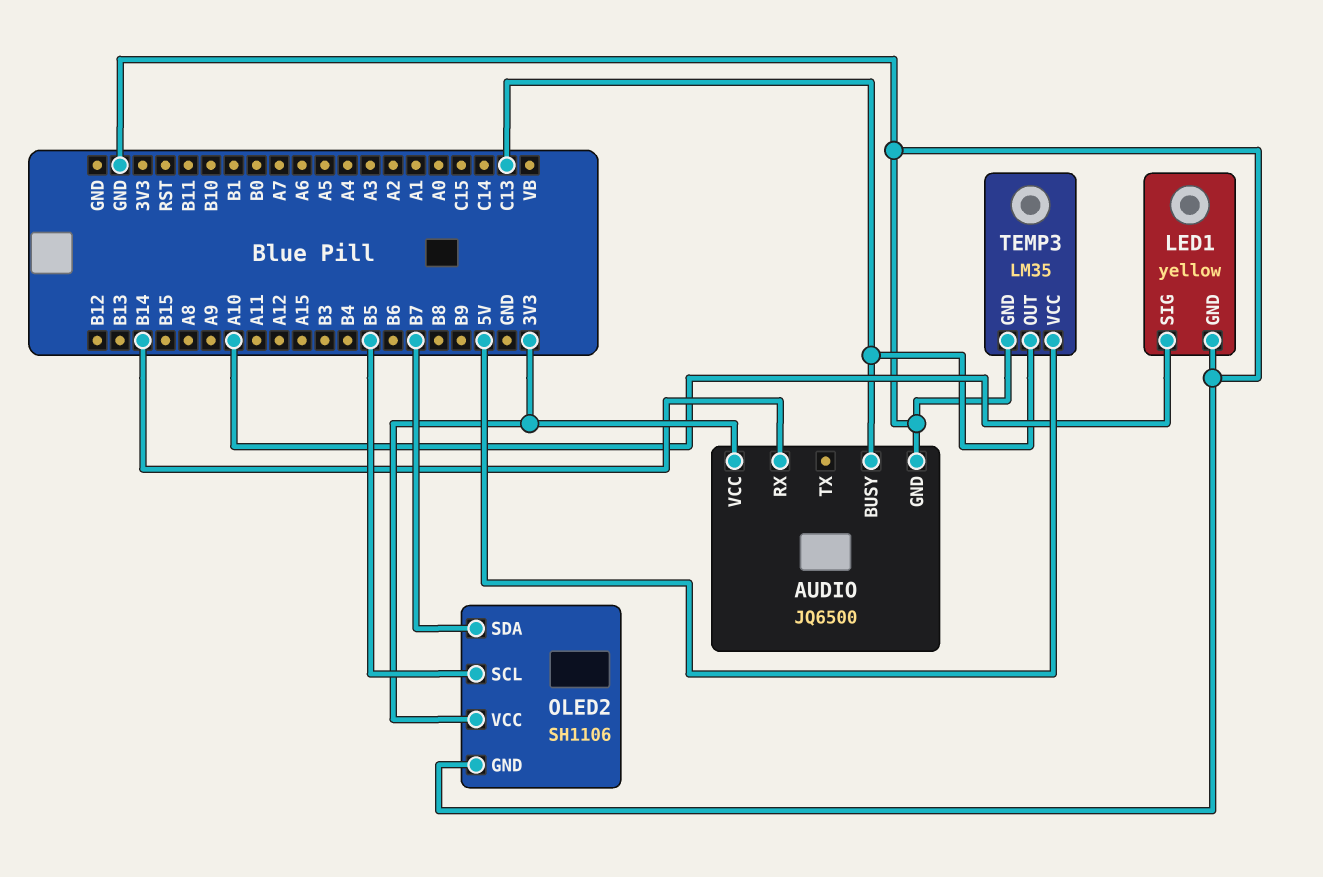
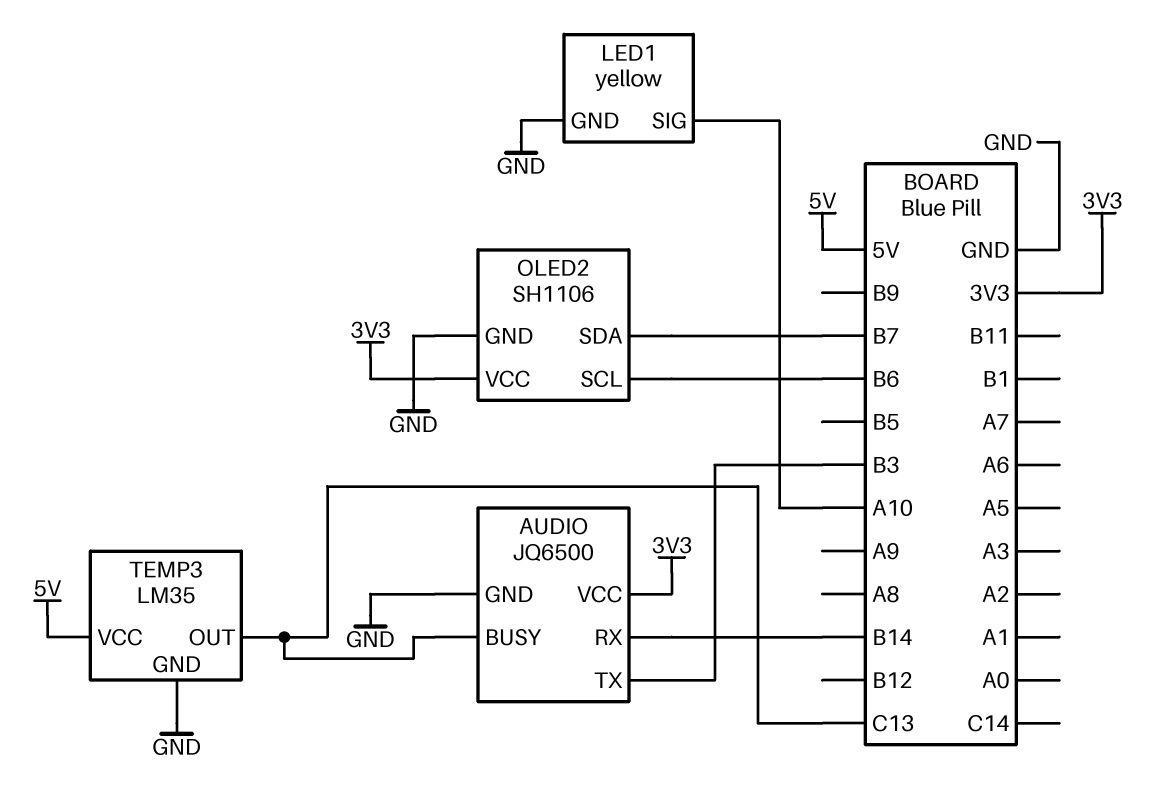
AUDIO pin TX: none -> B3
OLED2 pin SCL: B5 -> B6

